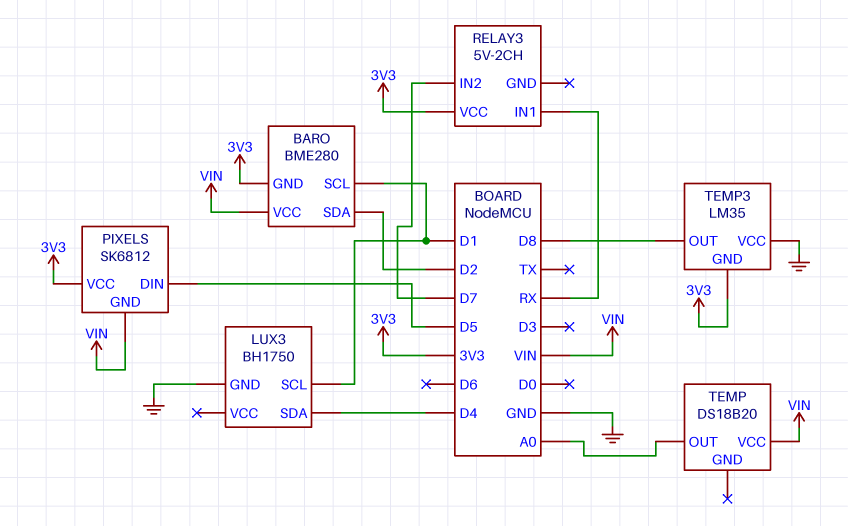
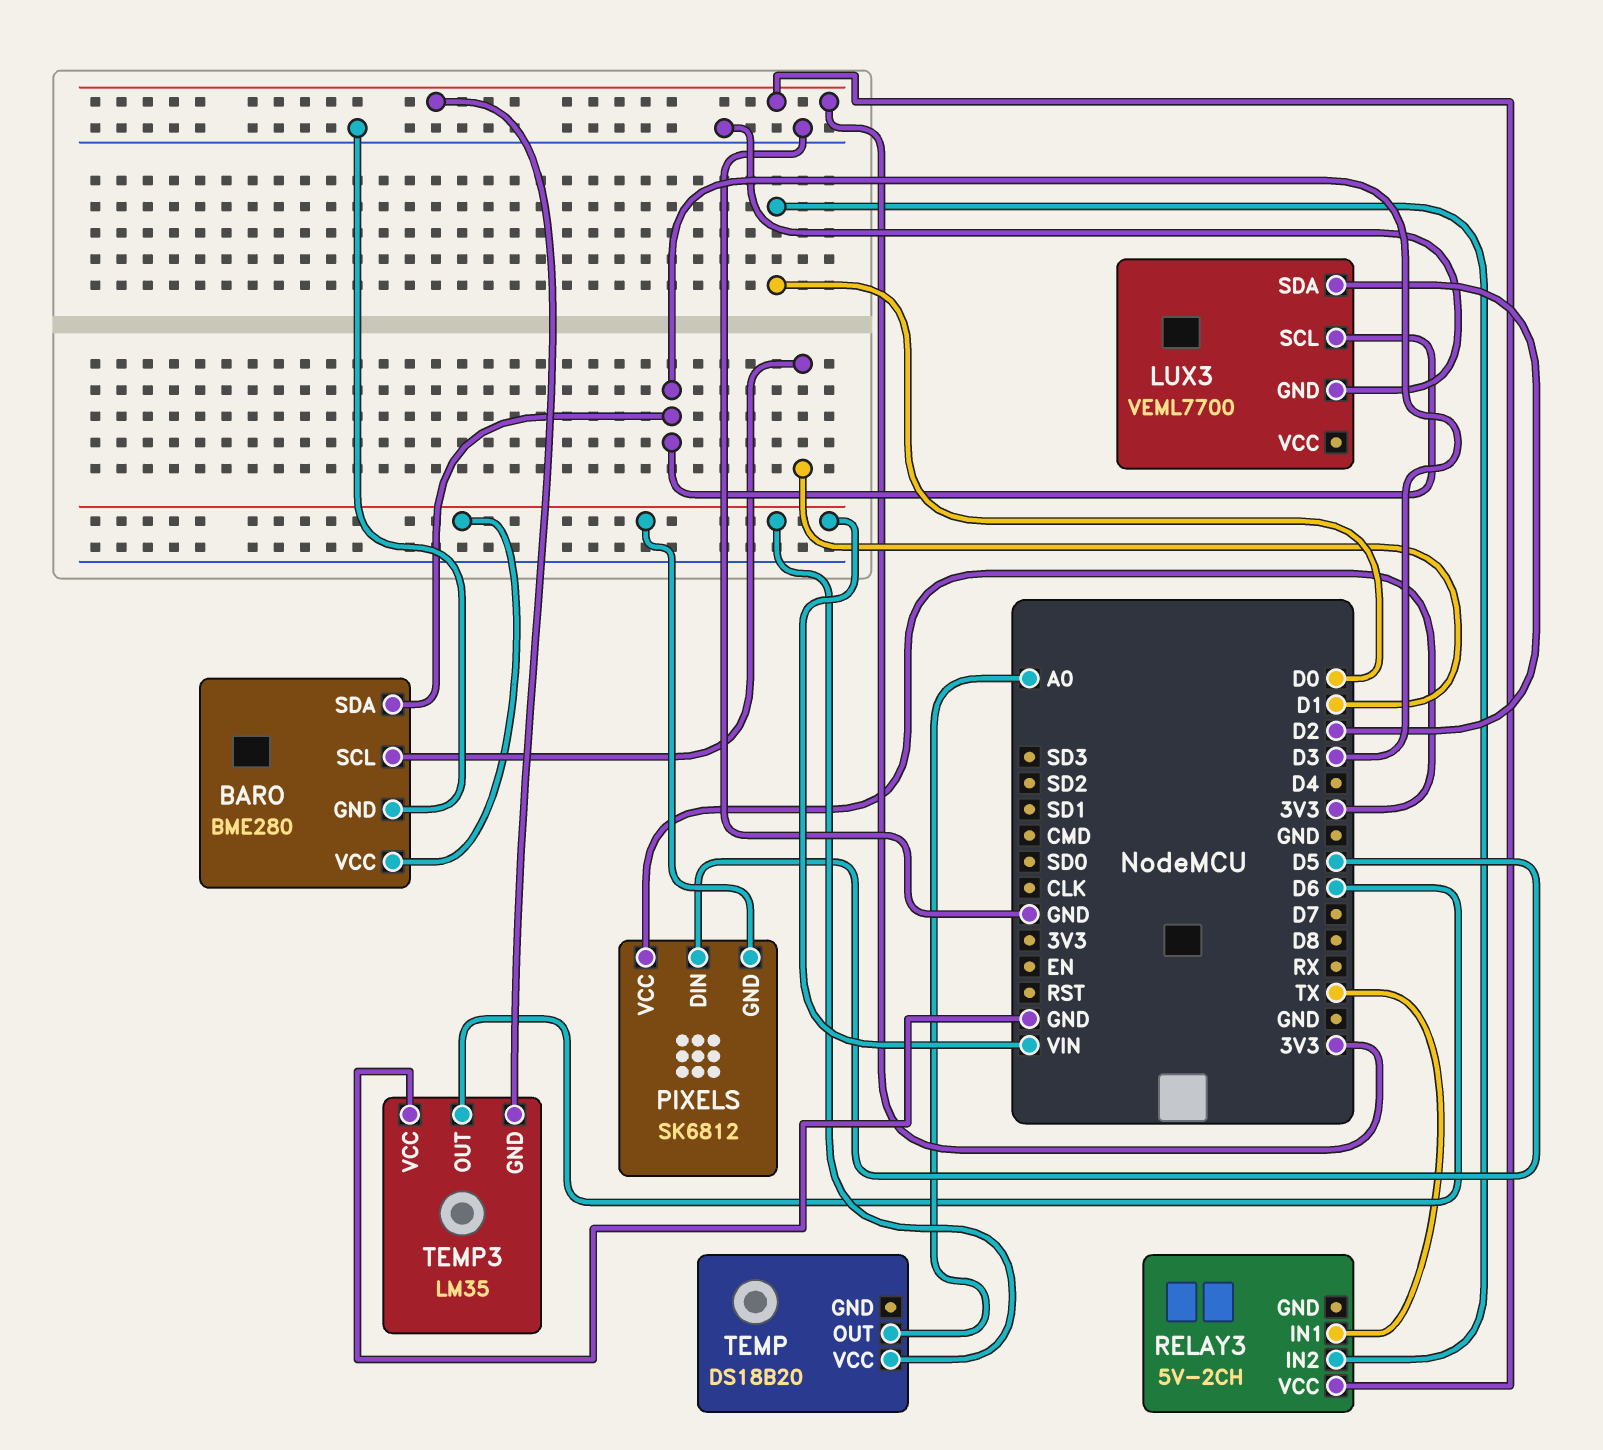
BARO pin GND: 3V3 -> GND
BARO pin SDA: D2 -> D3
LUX3: BH1750 -> VEML7700
LUX3 pin SCL: D1 -> D3
LUX3 pin SDA: D4 -> D2
RELAY3 pin IN1: RX -> TX
RELAY3 pin IN2: D7 -> D0
TEMP3 pin OUT: D8 -> D6

